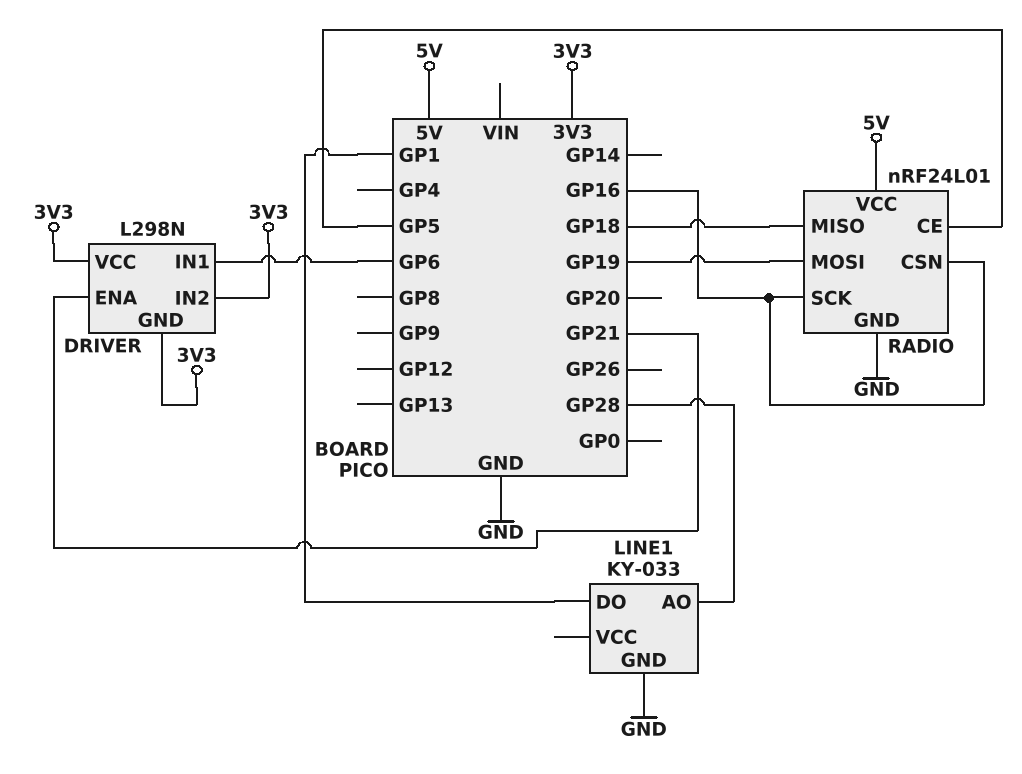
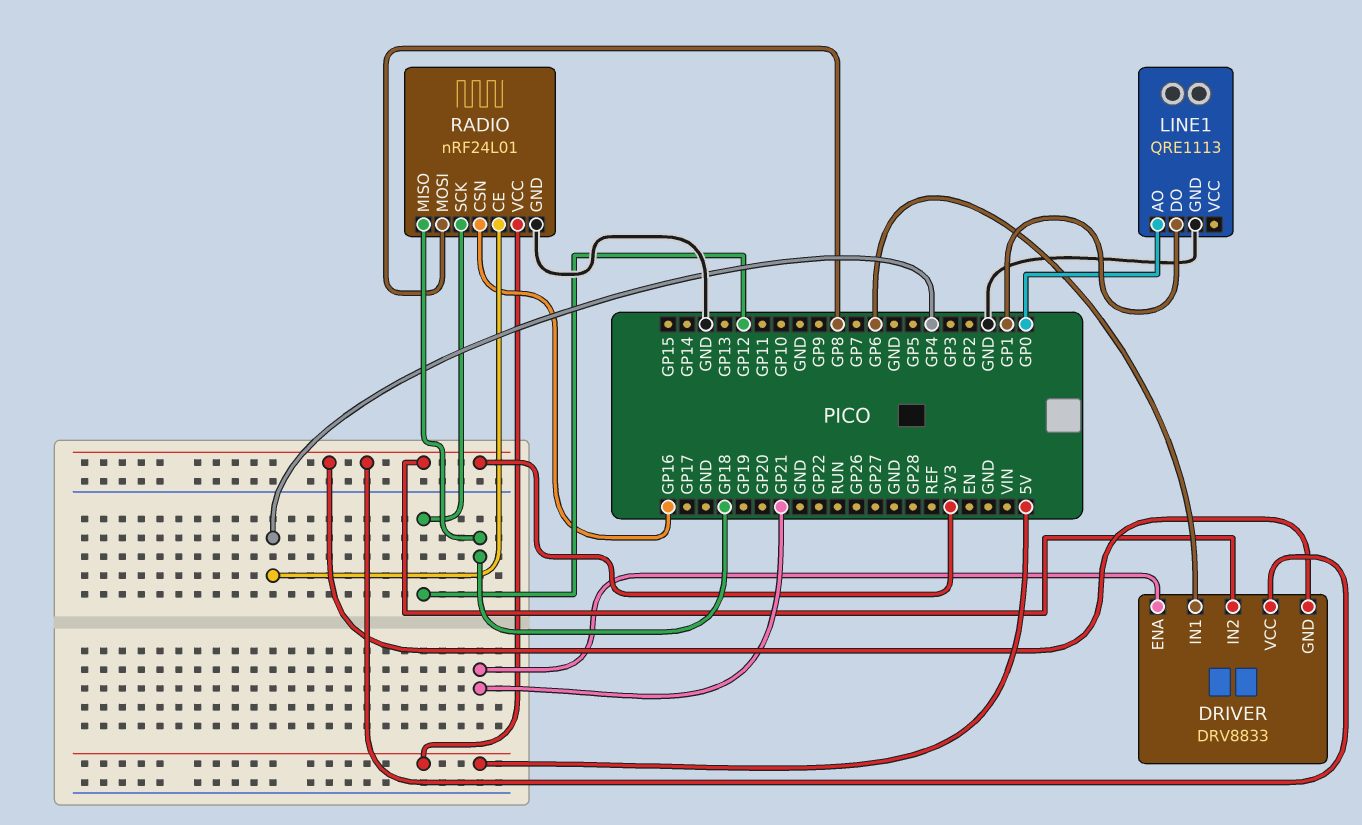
DRIVER: L298N -> DRV8833
LINE1: KY-033 -> QRE1113
LINE1 pin AO: GP28 -> GP0
RADIO pin CE: GP5 -> GP4
RADIO pin MOSI: GP19 -> GP8
RADIO pin SCK: GP16 -> GP12

